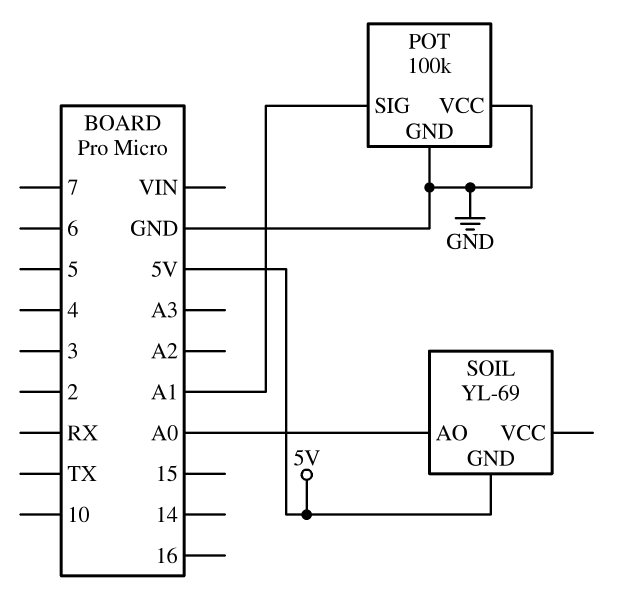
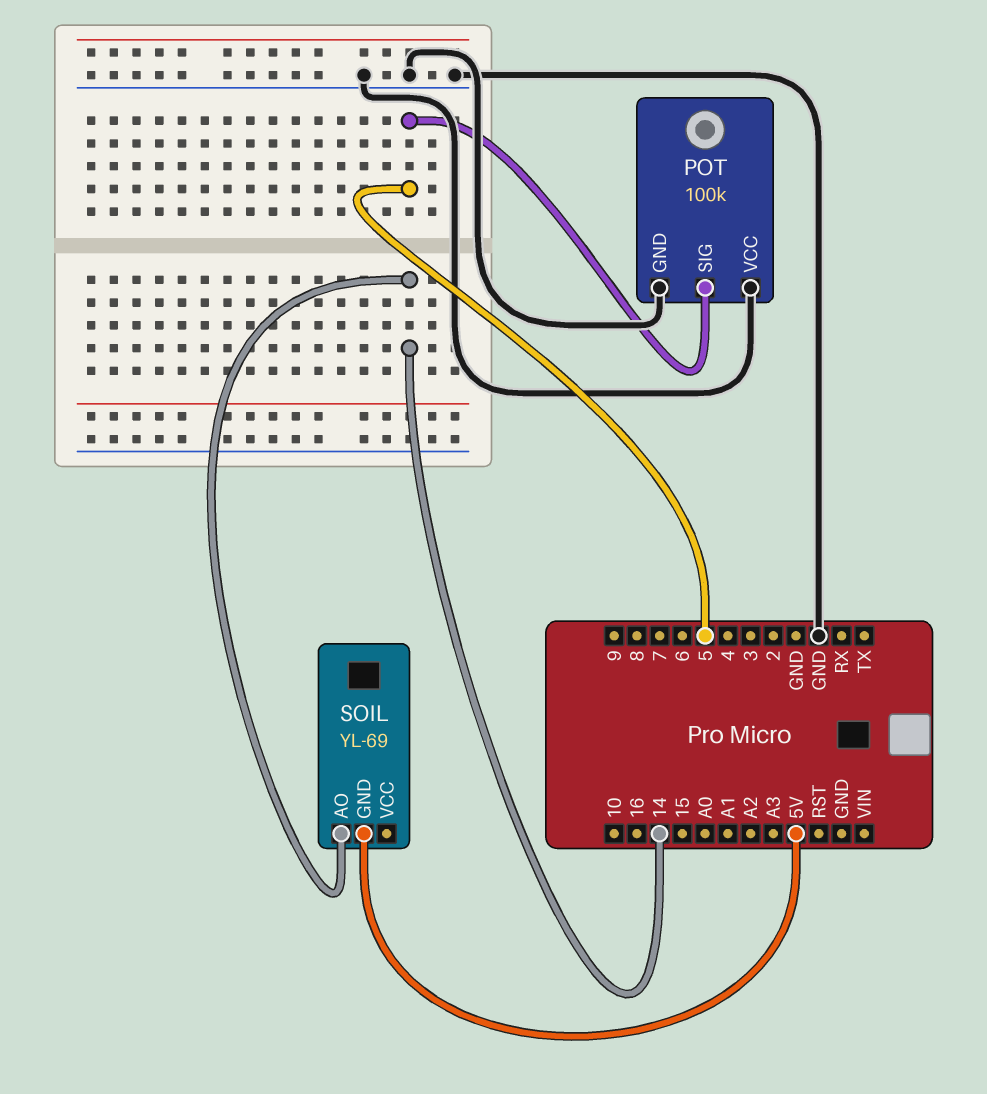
POT pin SIG: A1 -> 5
SOIL pin AO: A0 -> 14

